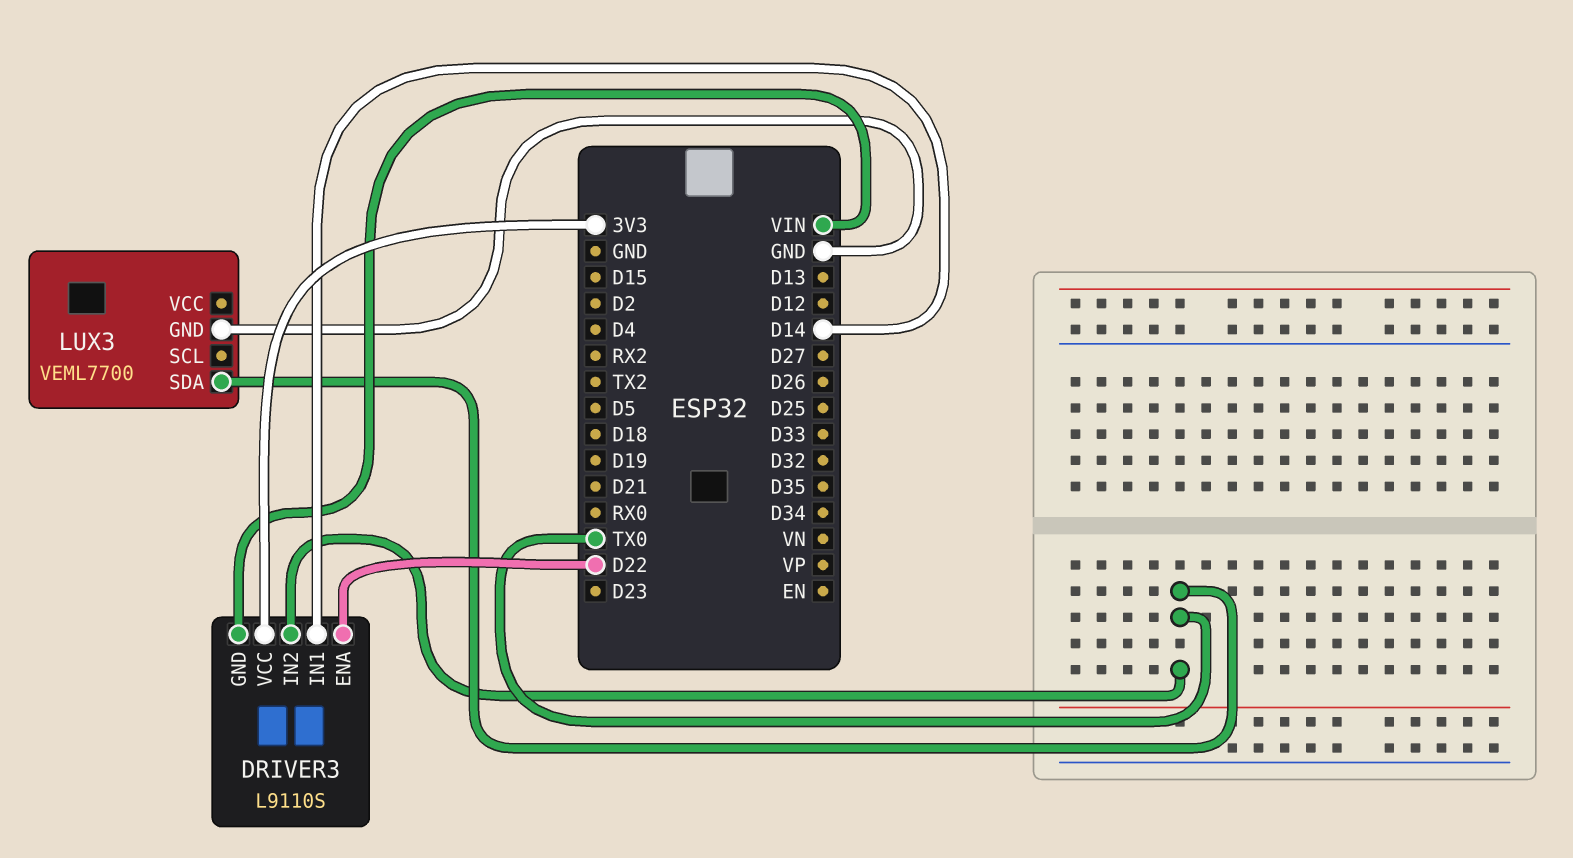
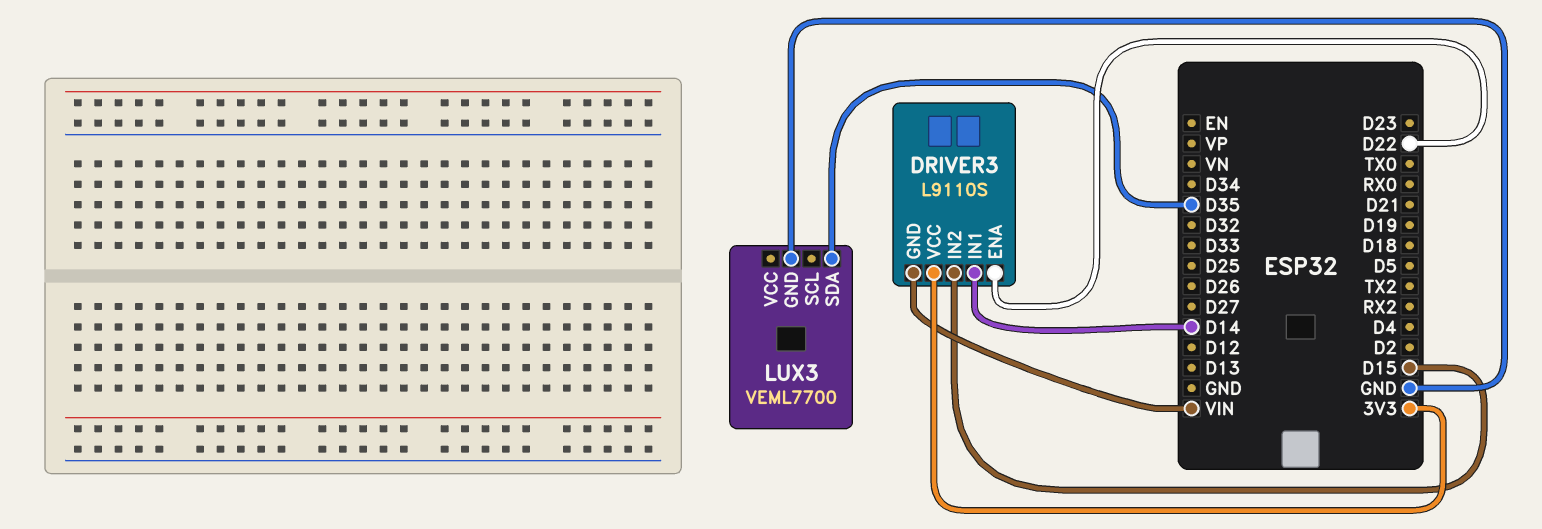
DRIVER3 pin IN2: TX0 -> D15
LUX3 pin SDA: TX0 -> D35

